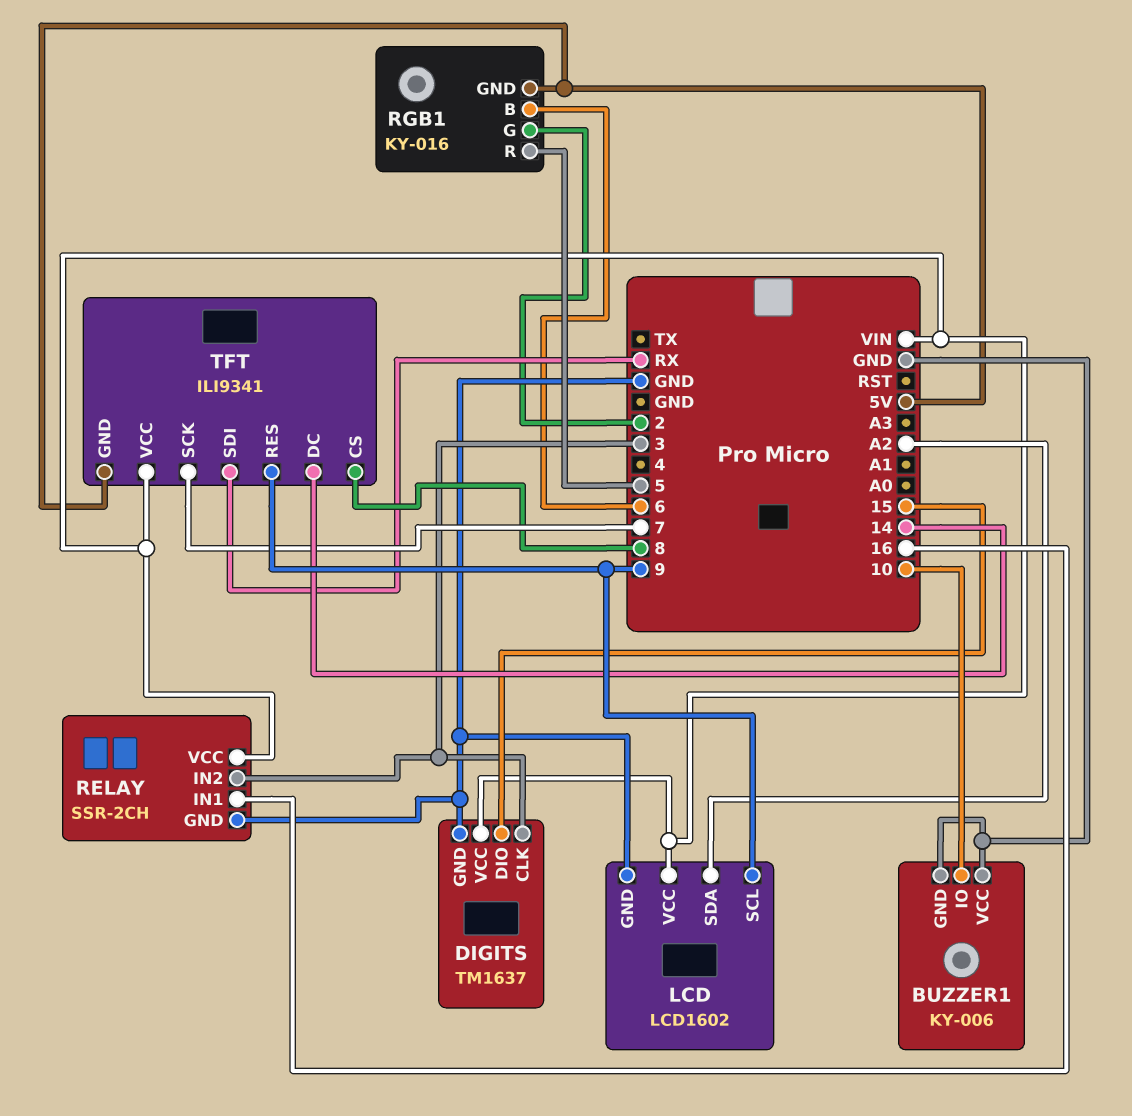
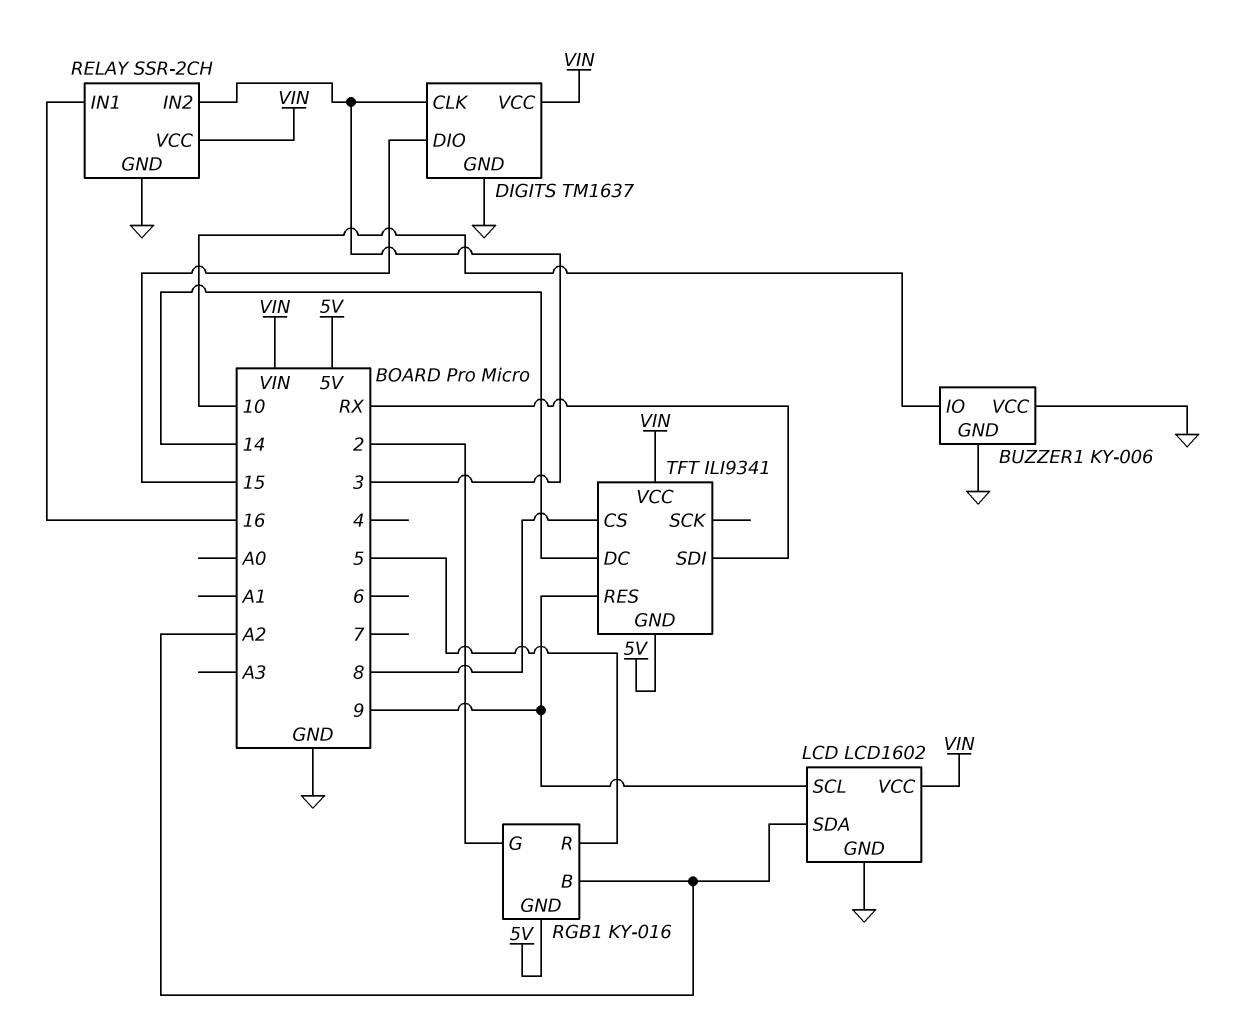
RGB1 pin B: 6 -> A2
TFT pin SCK: 7 -> none

